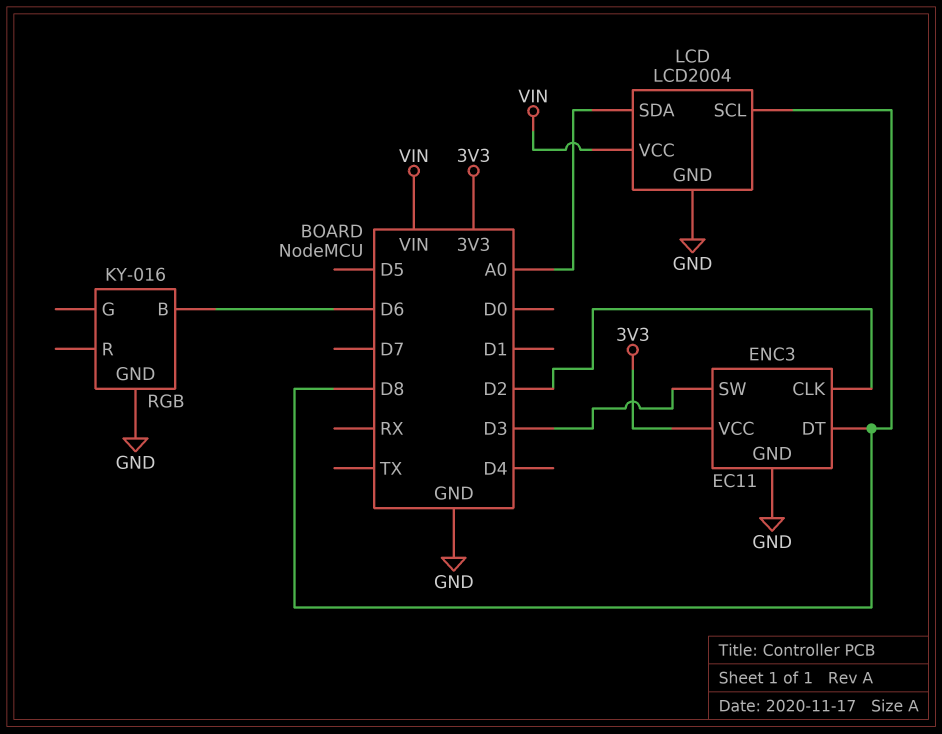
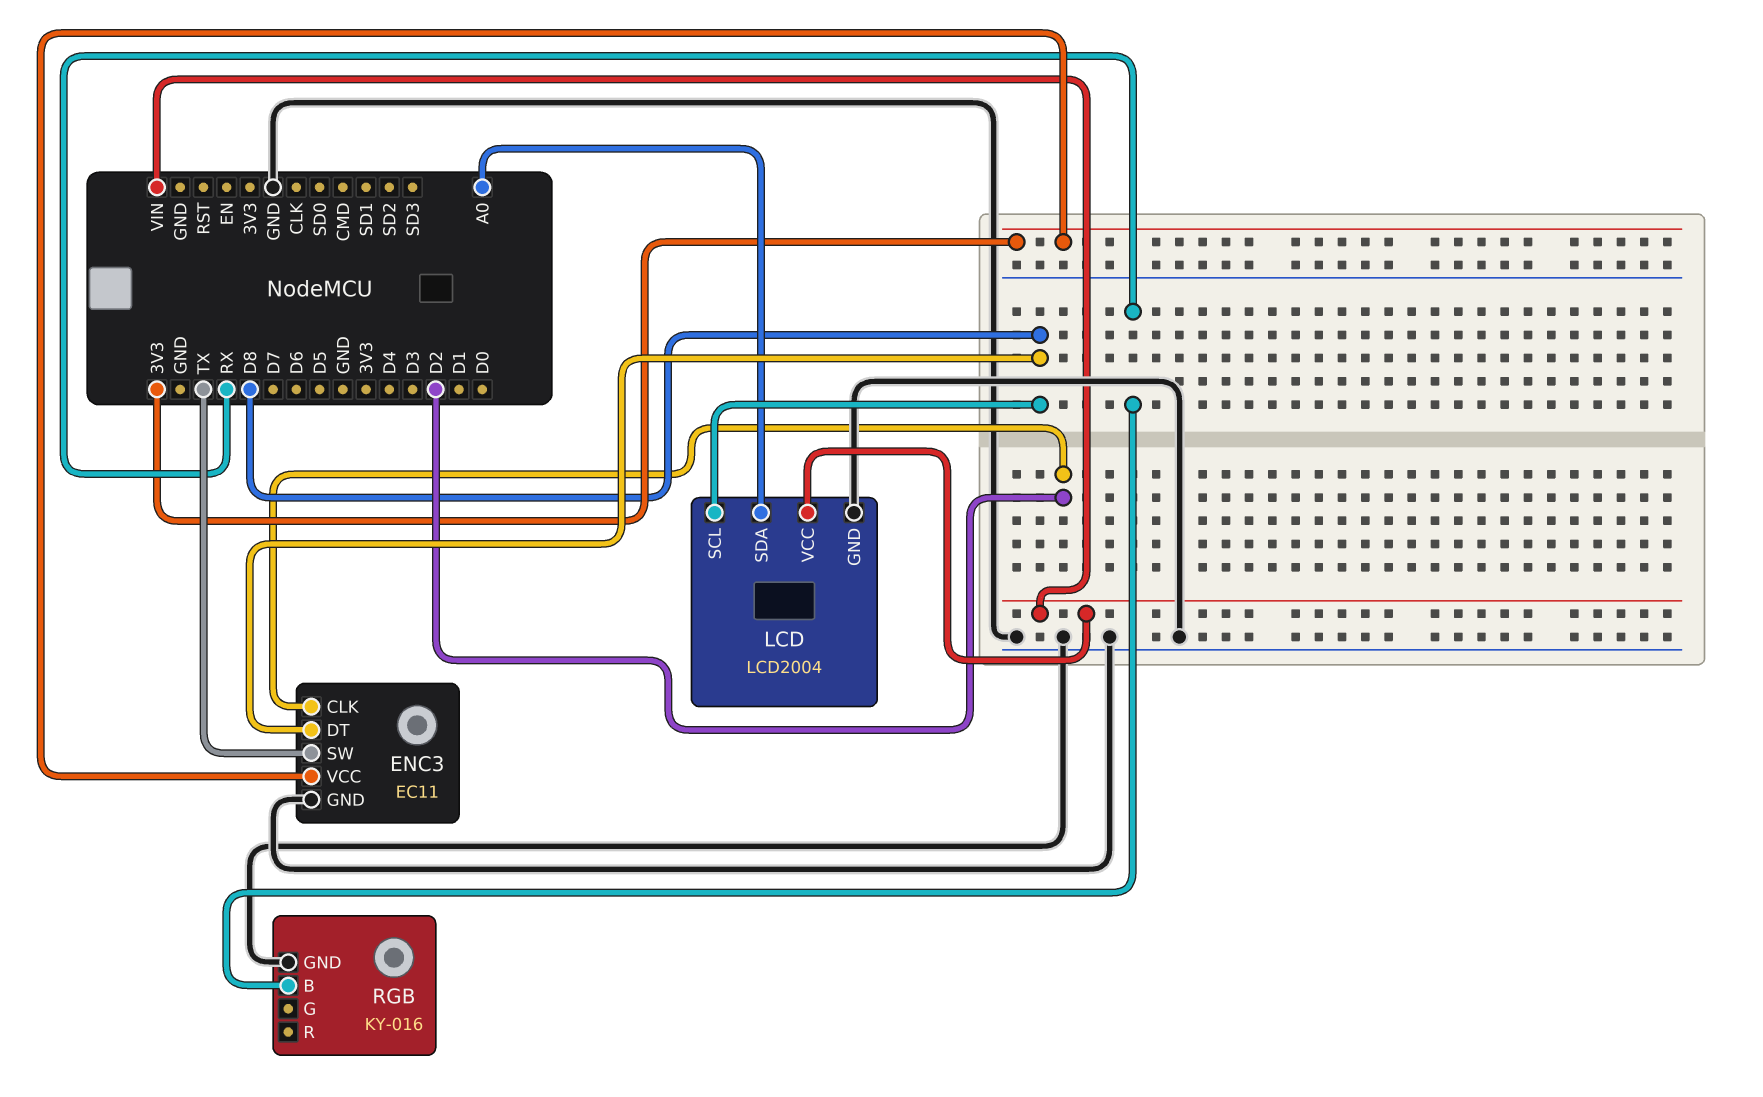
ENC3 pin SW: D3 -> TX
RGB pin B: D6 -> RX

